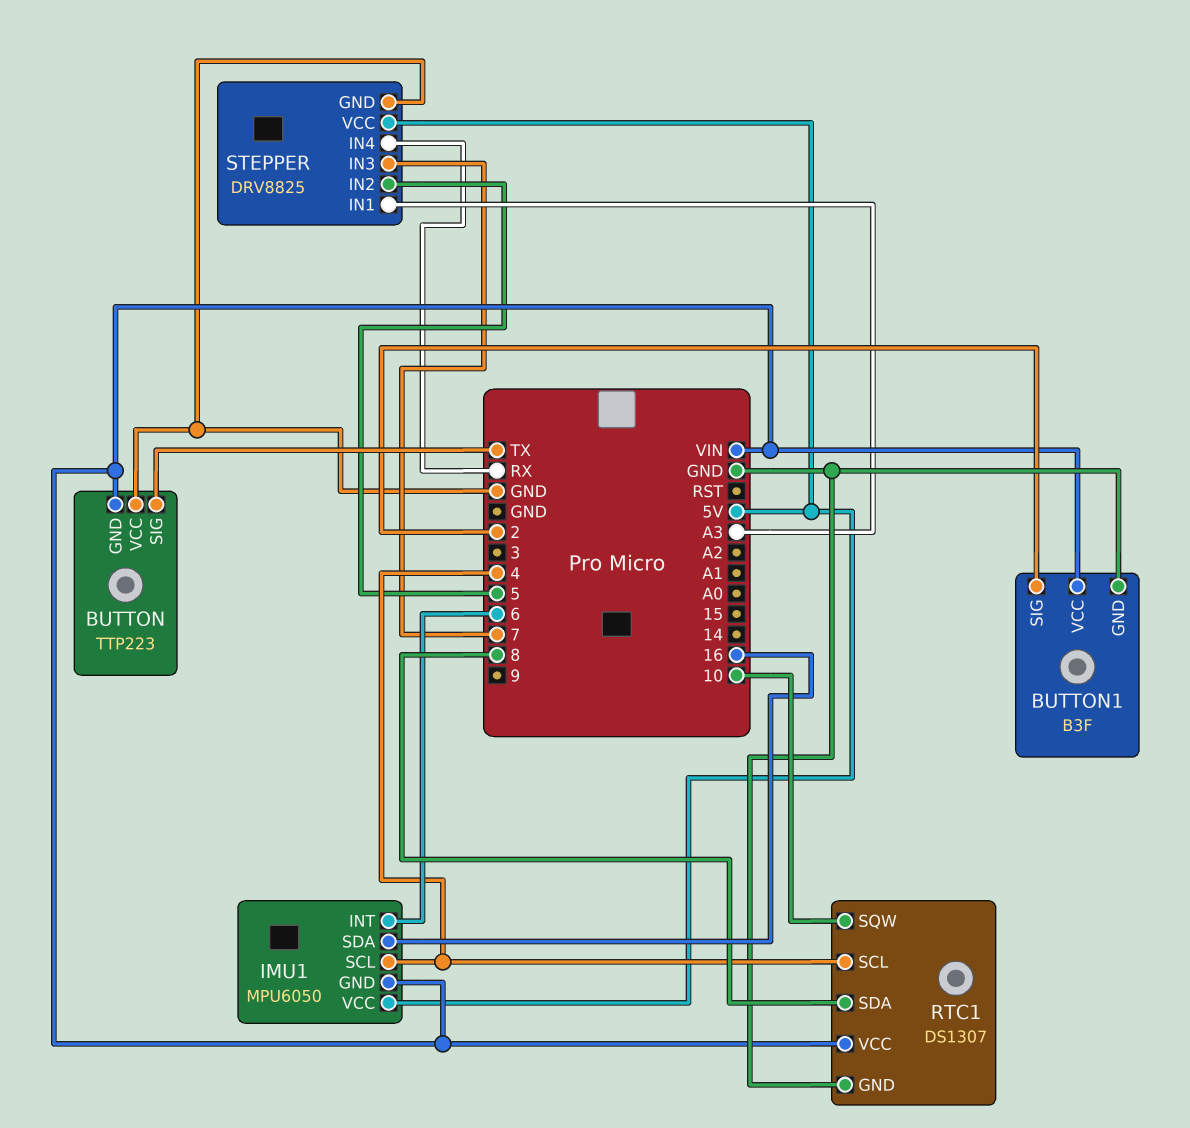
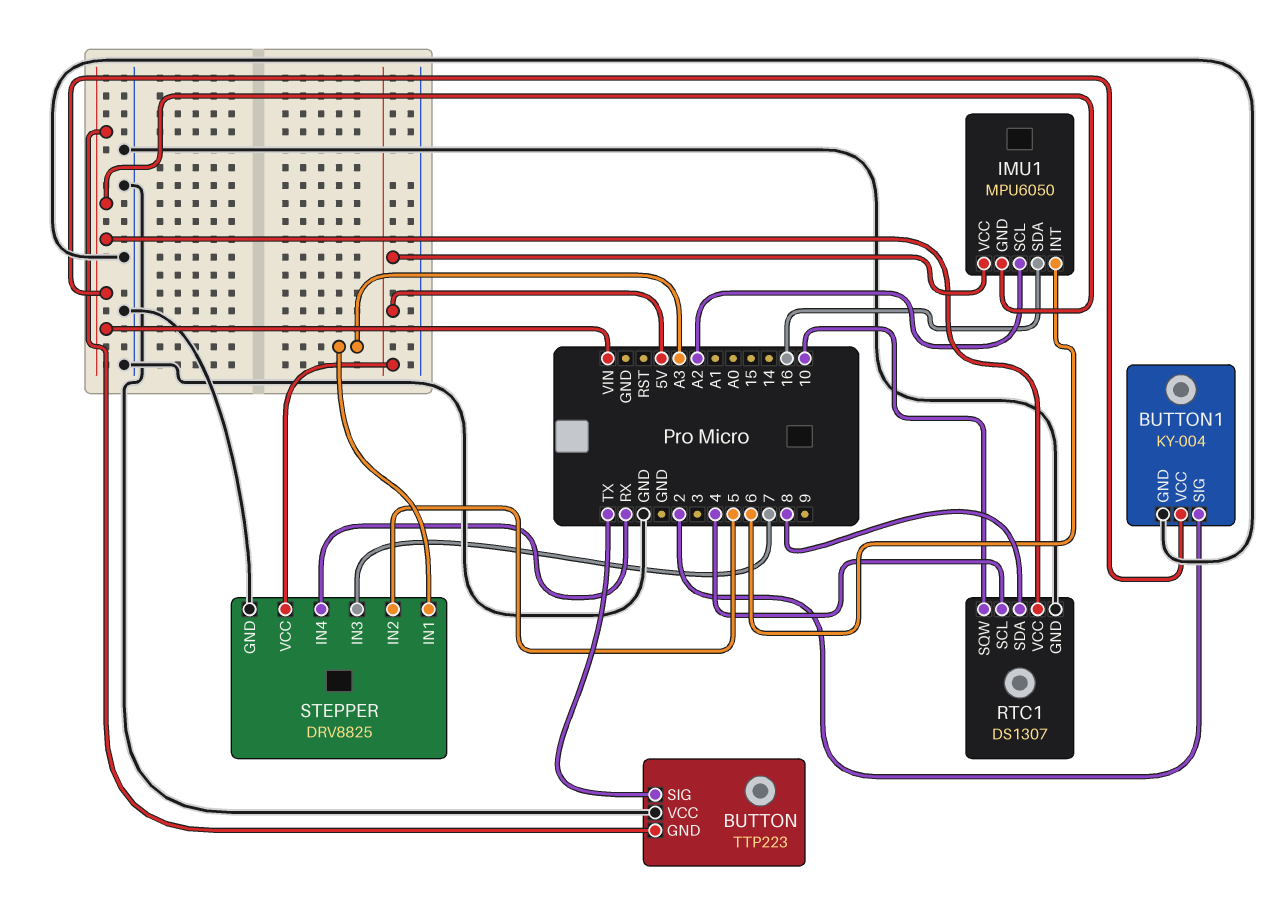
BUTTON1: B3F -> KY-004
IMU1 pin SCL: 4 -> A2

